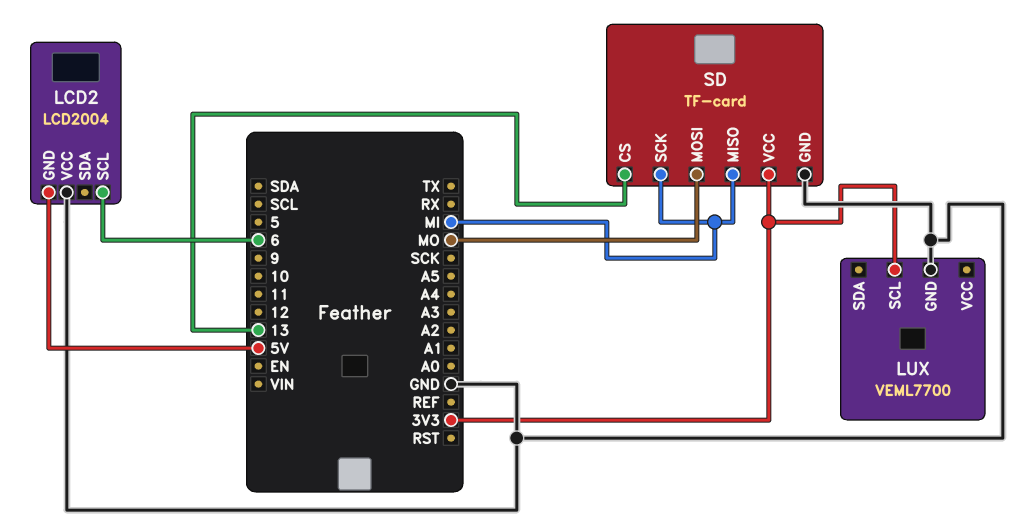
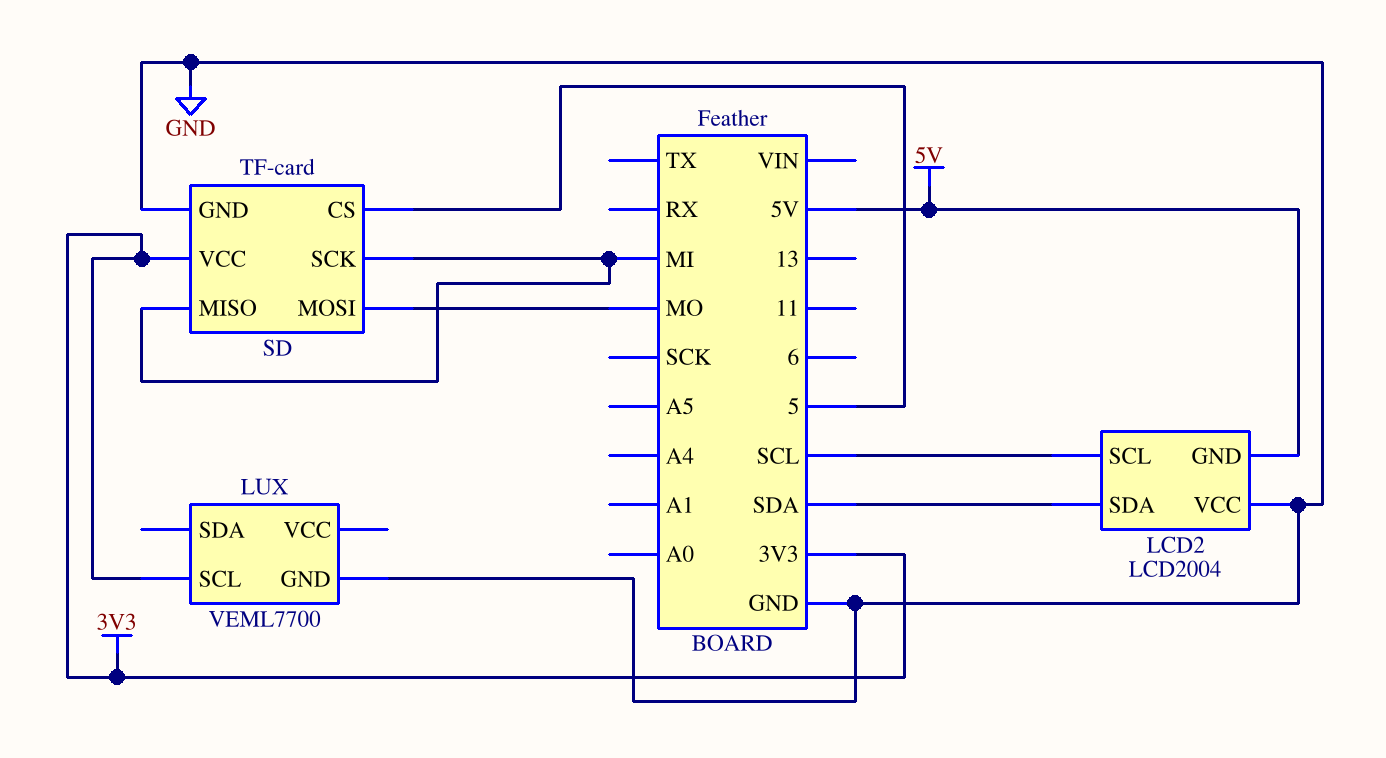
LCD2 pin SCL: 6 -> SCL
LCD2 pin SDA: none -> SDA
SD pin CS: 13 -> 5

